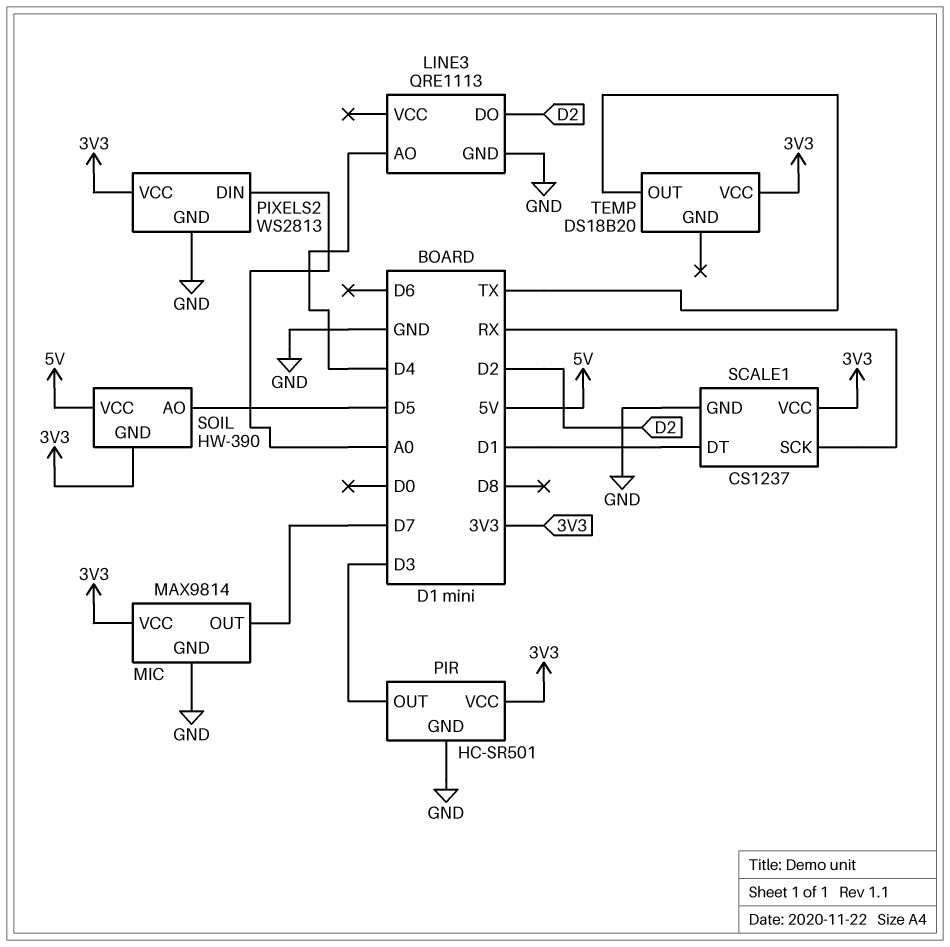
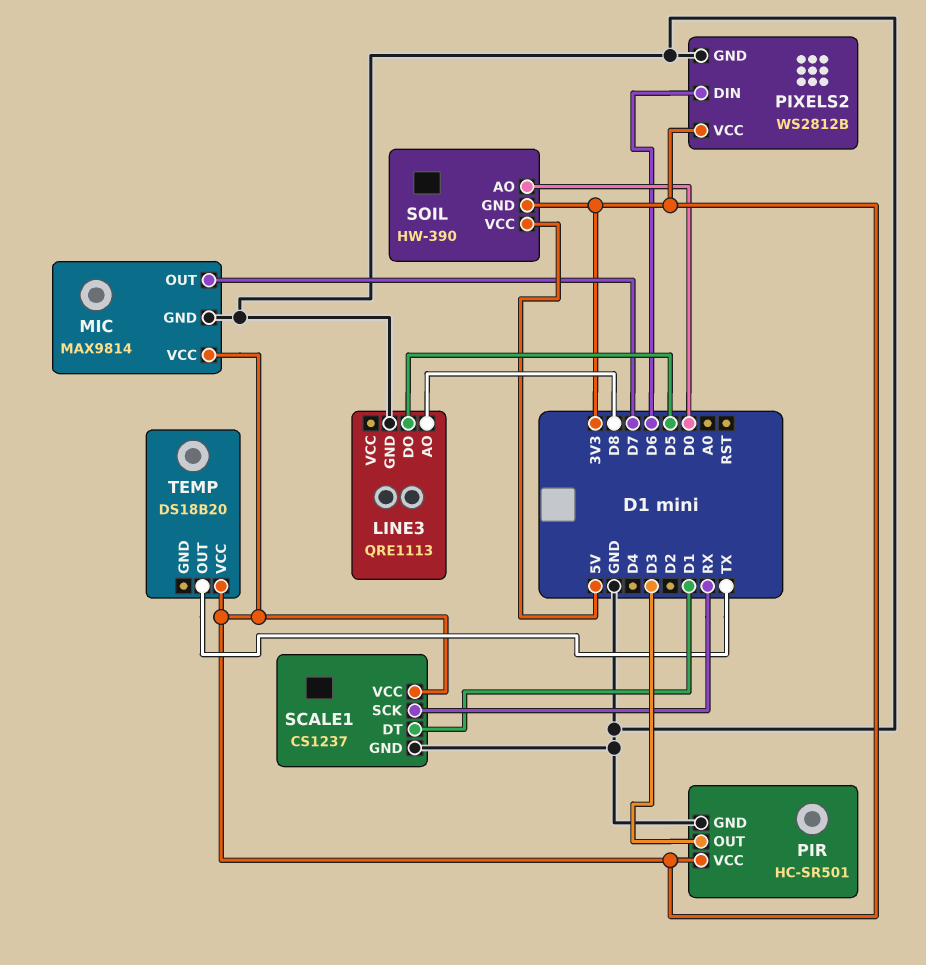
LINE3 pin AO: D4 -> D8
LINE3 pin DO: D2 -> D5
PIXELS2: WS2813 -> WS2812B
PIXELS2 pin DIN: A0 -> D6
SOIL pin AO: D5 -> D0

